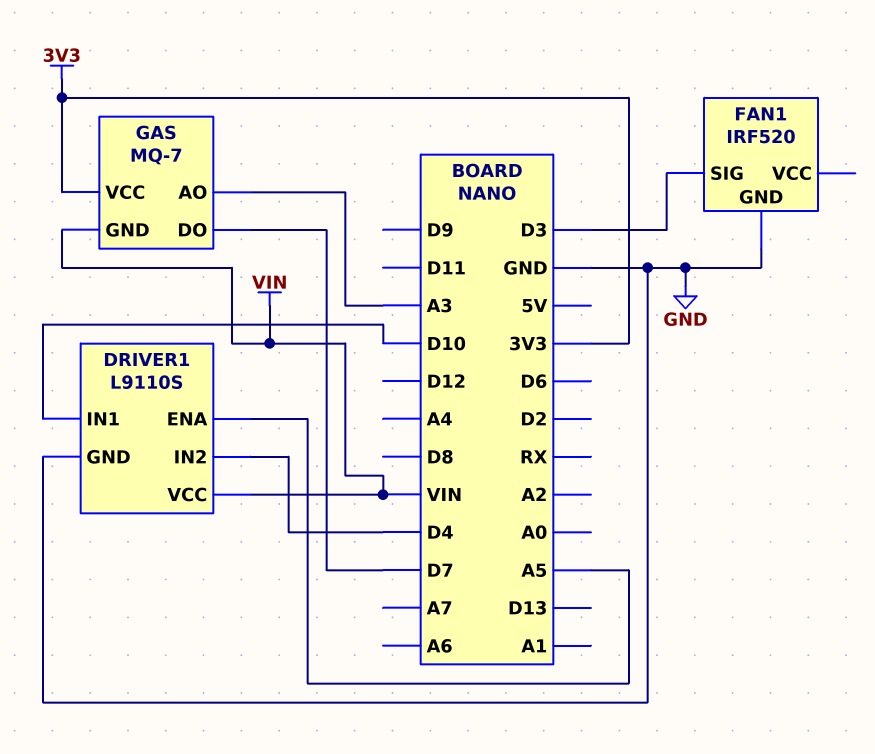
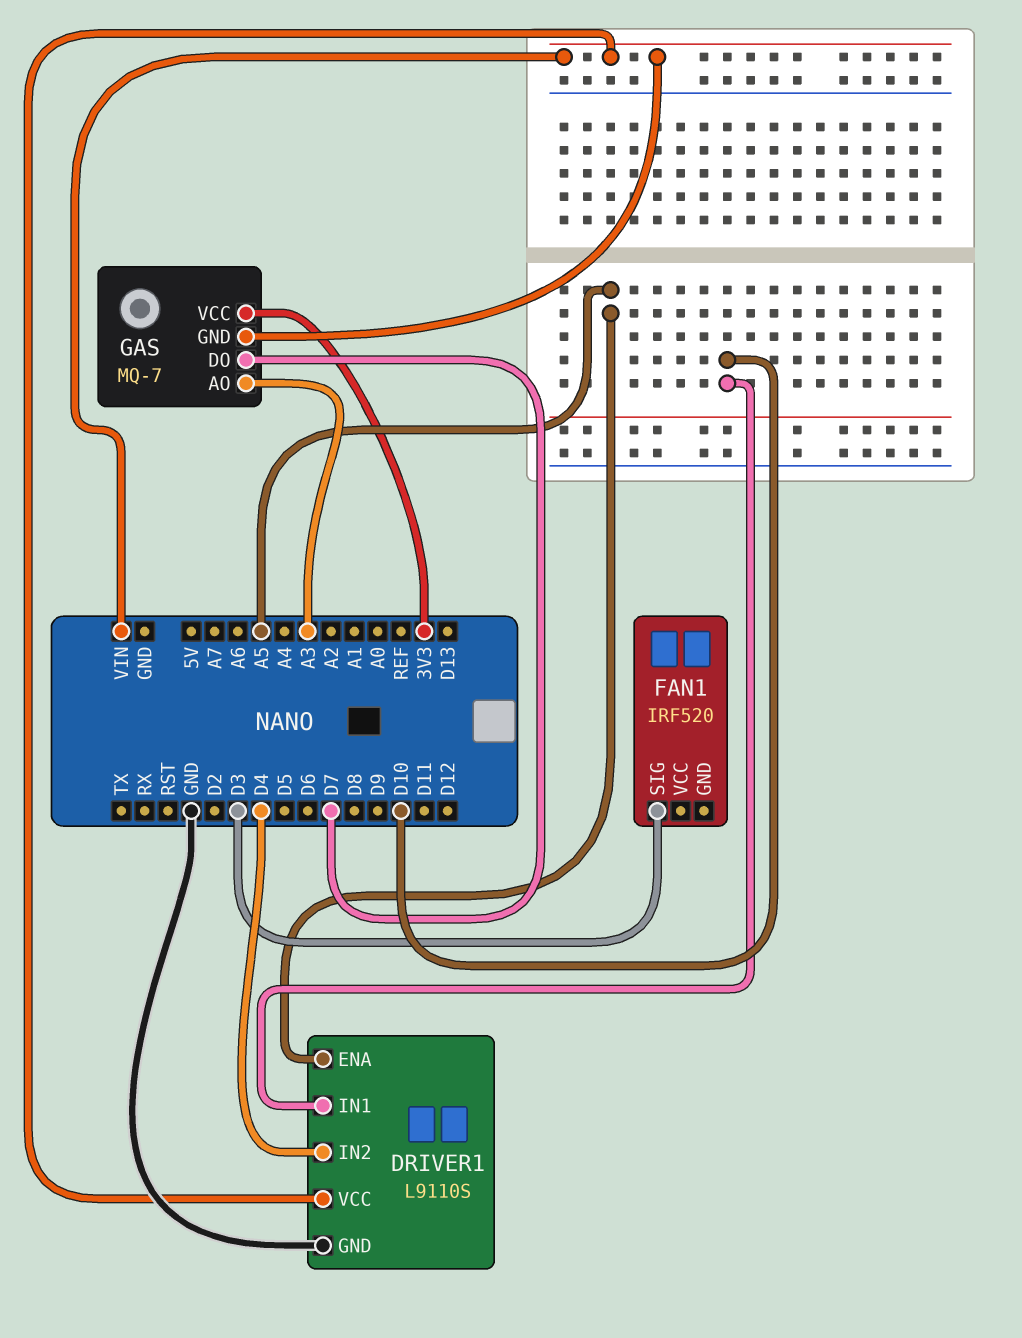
FAN1 pin GND: GND -> none

